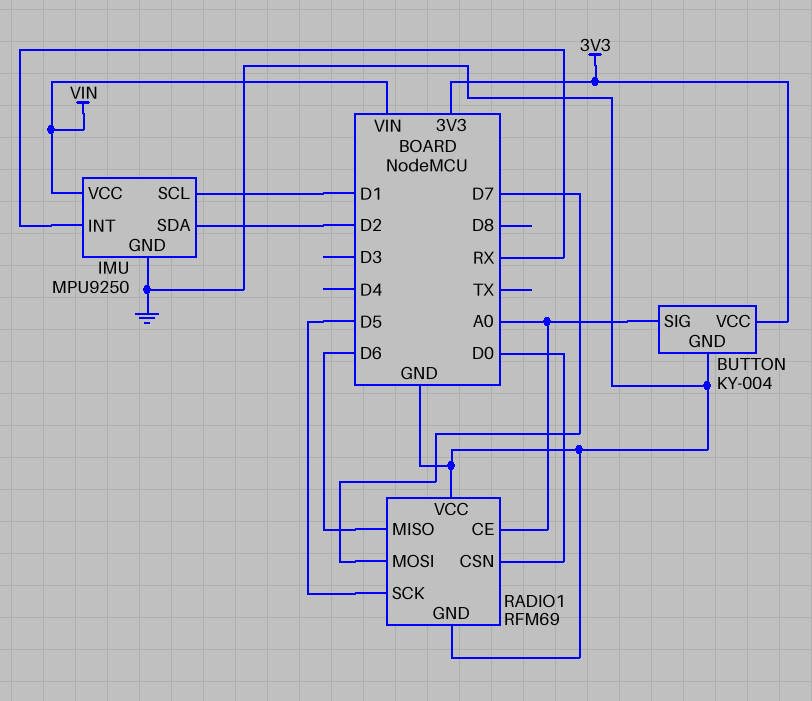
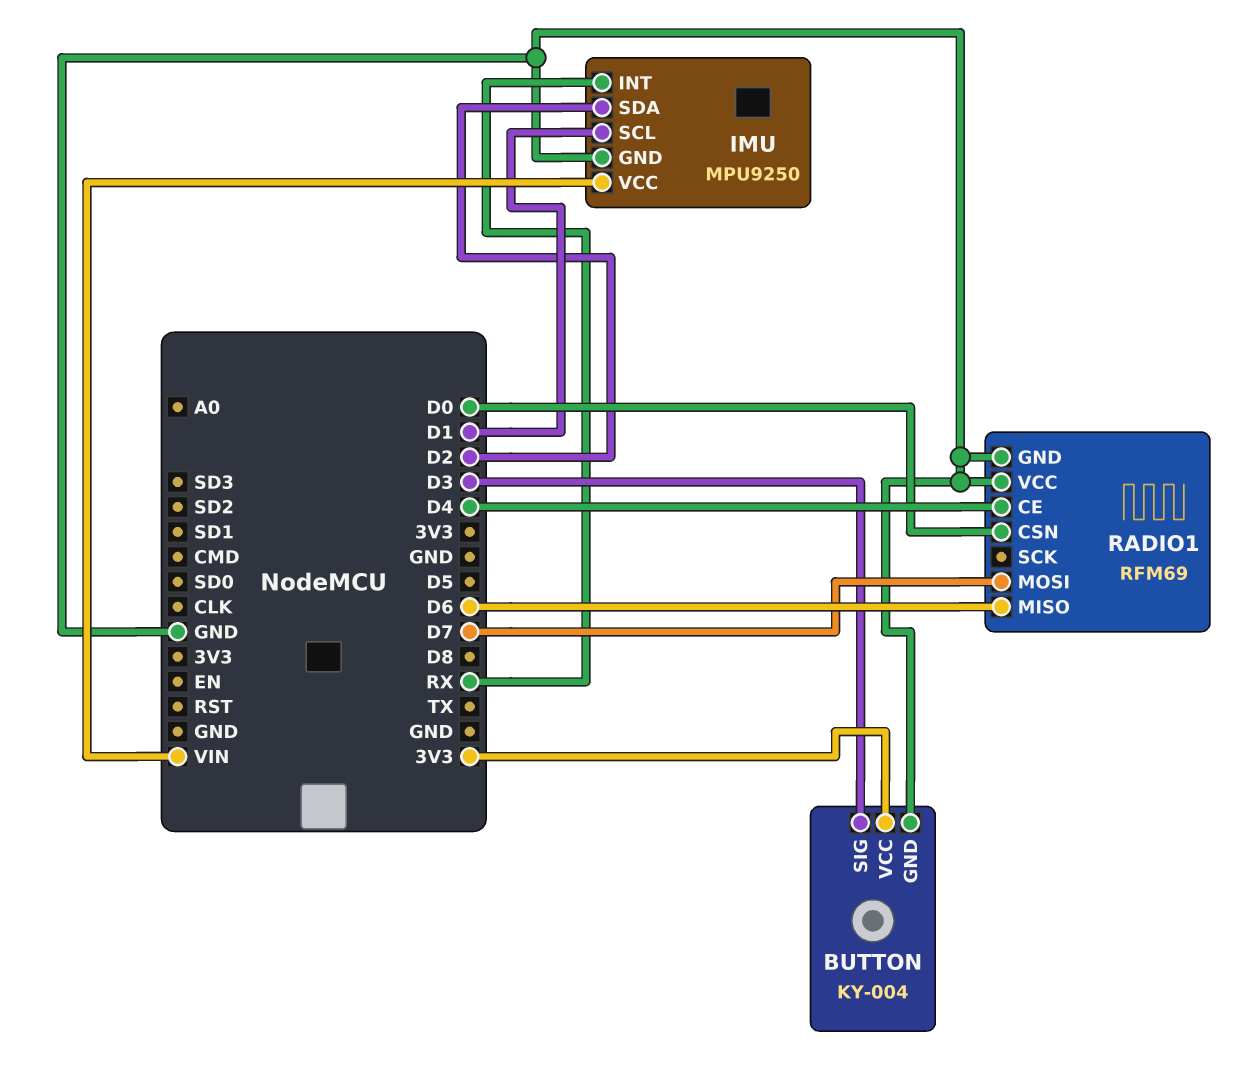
BUTTON pin SIG: A0 -> D3
RADIO1 pin CE: A0 -> D4
RADIO1 pin SCK: D5 -> none

